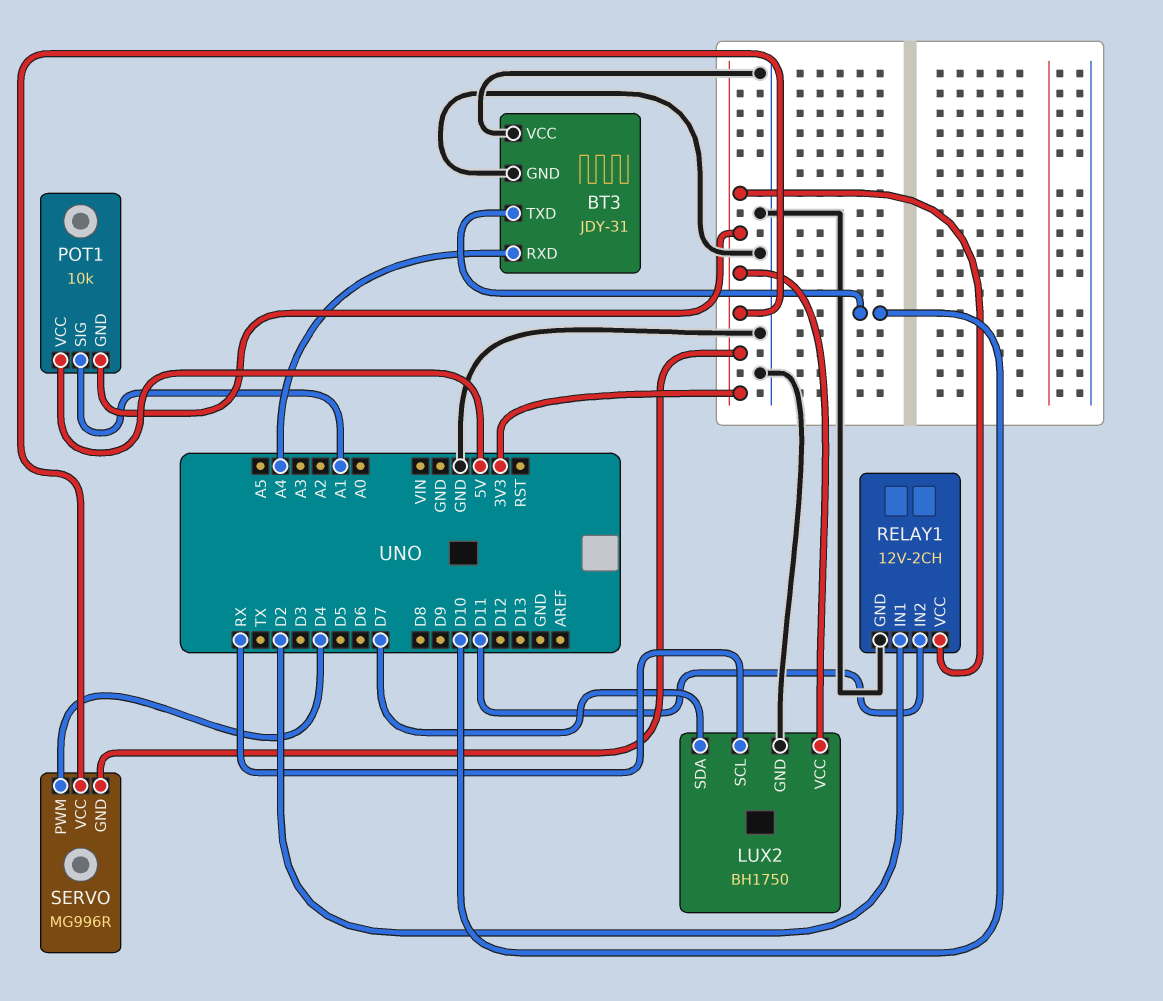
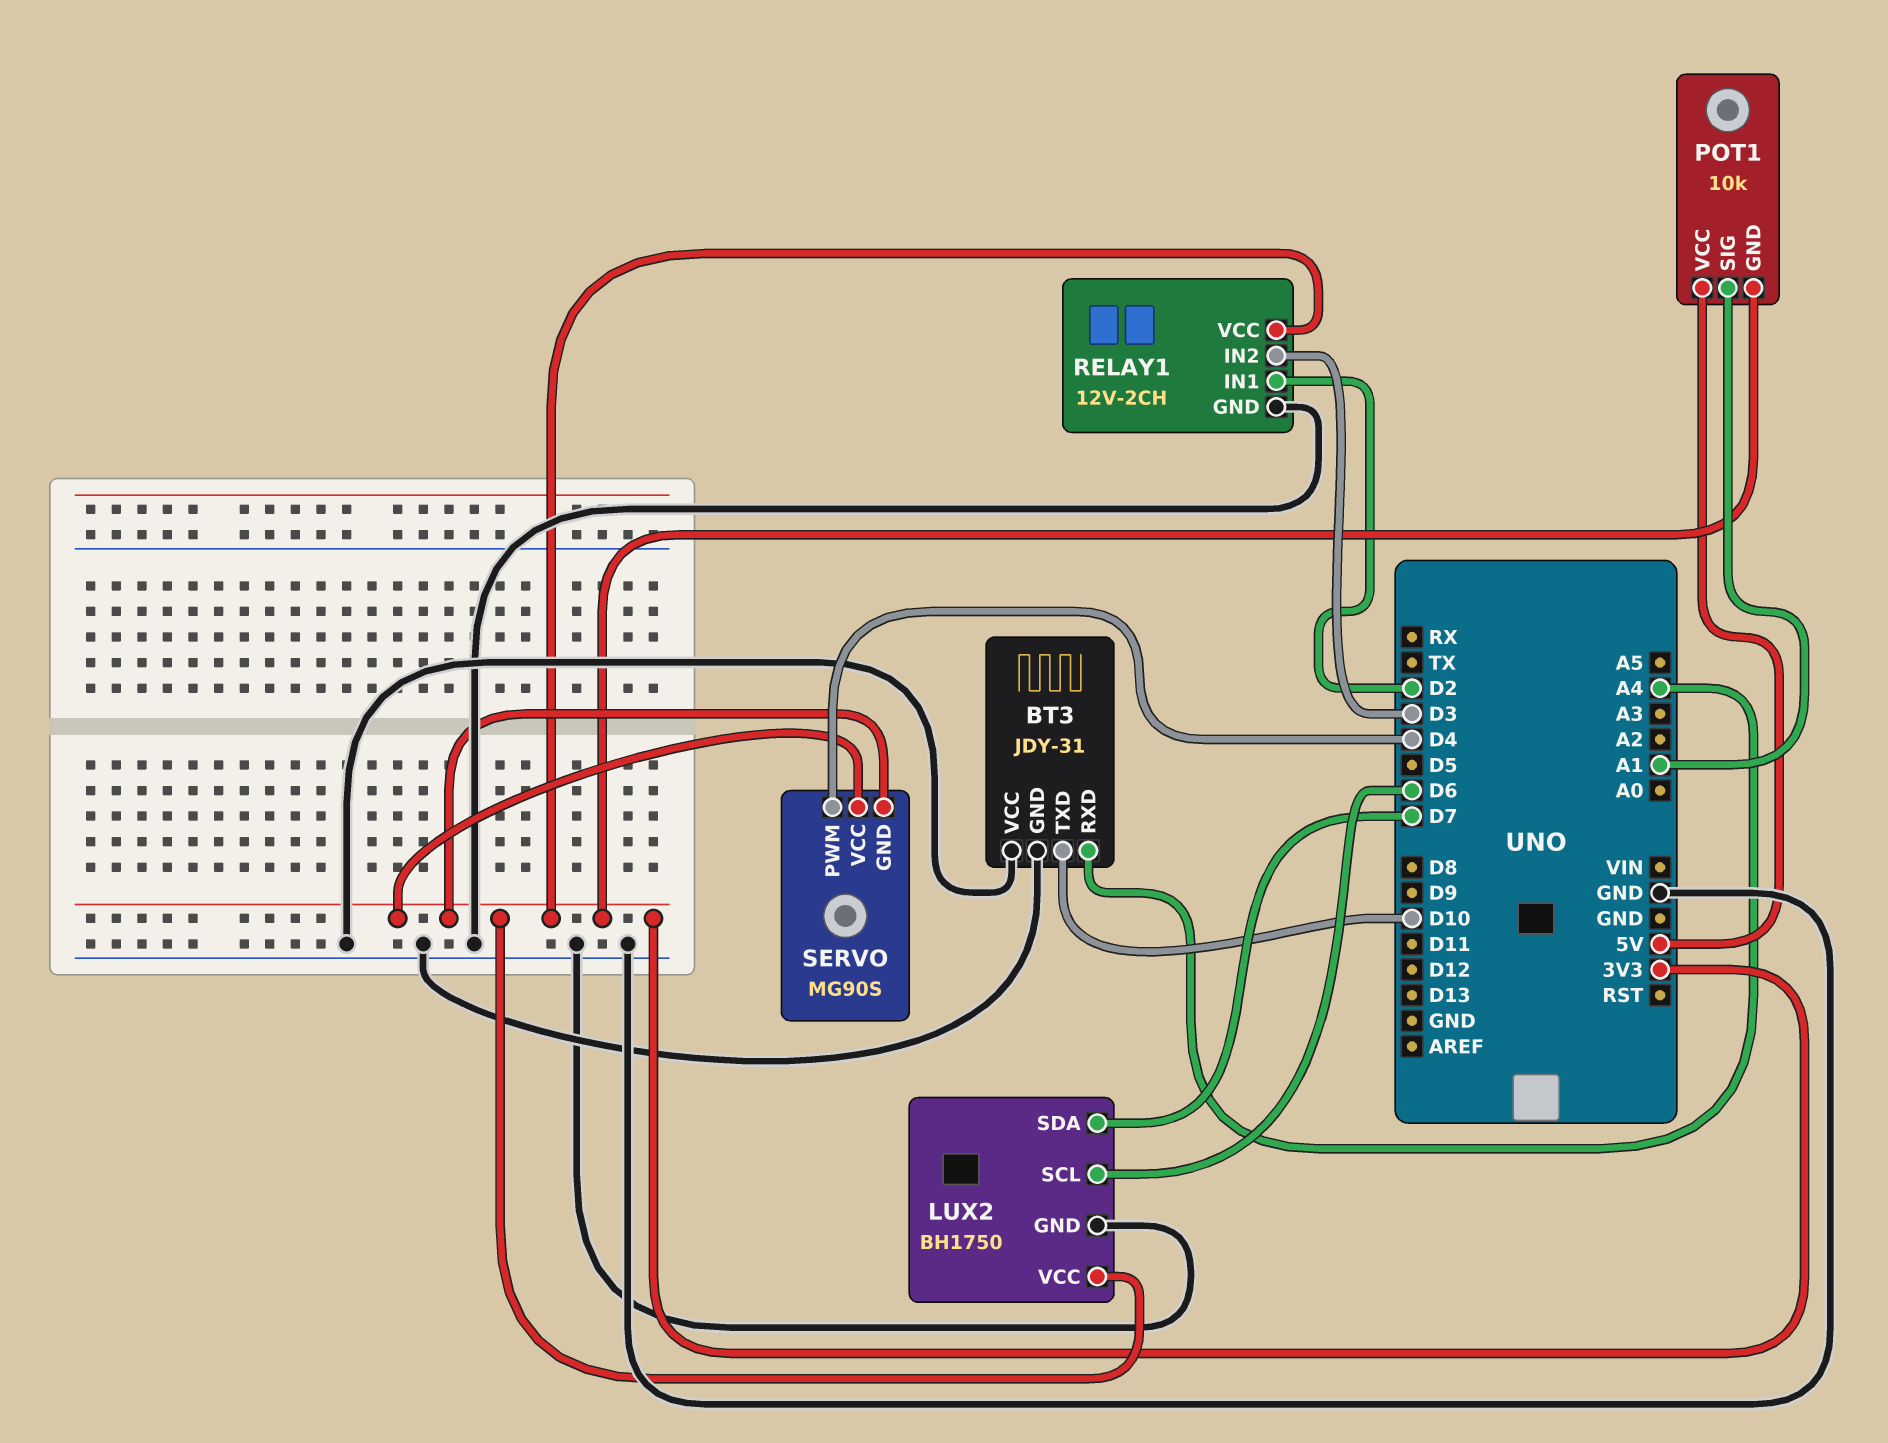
LUX2 pin SCL: RX -> D6
RELAY1 pin IN2: D11 -> D3
SERVO: MG996R -> MG90S

